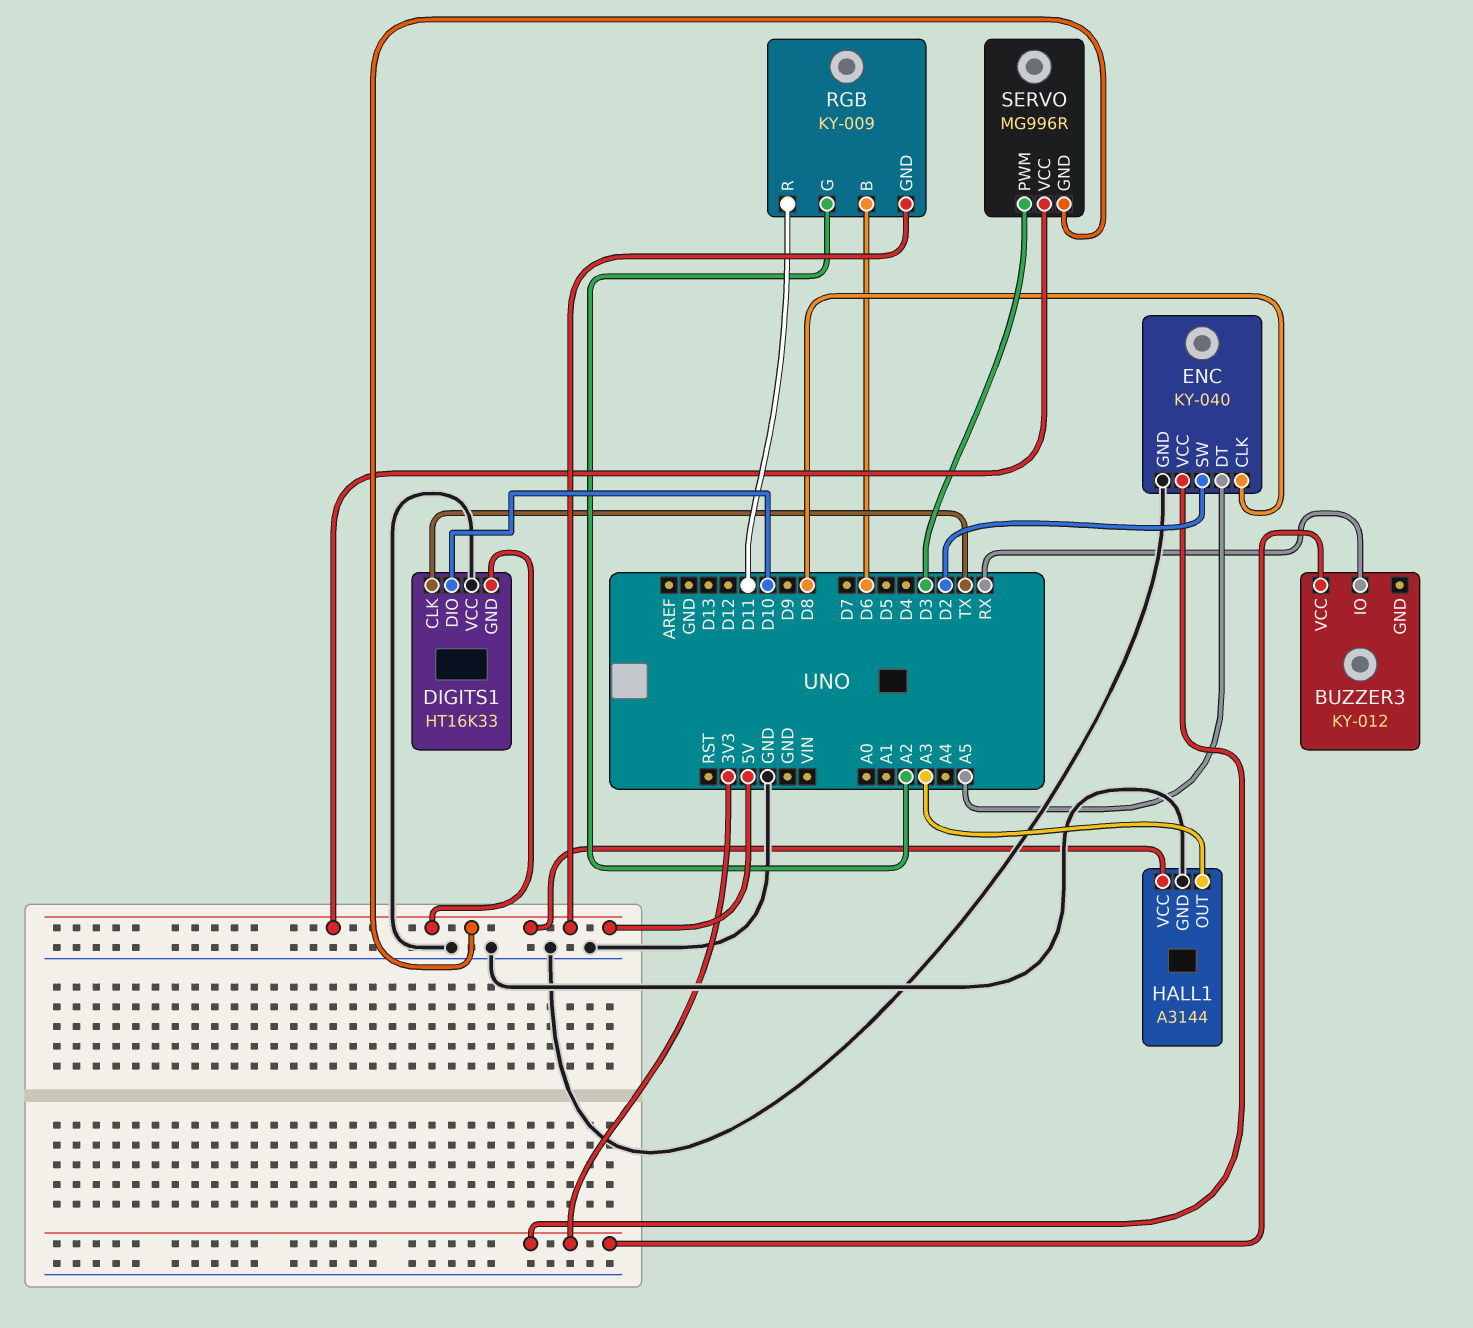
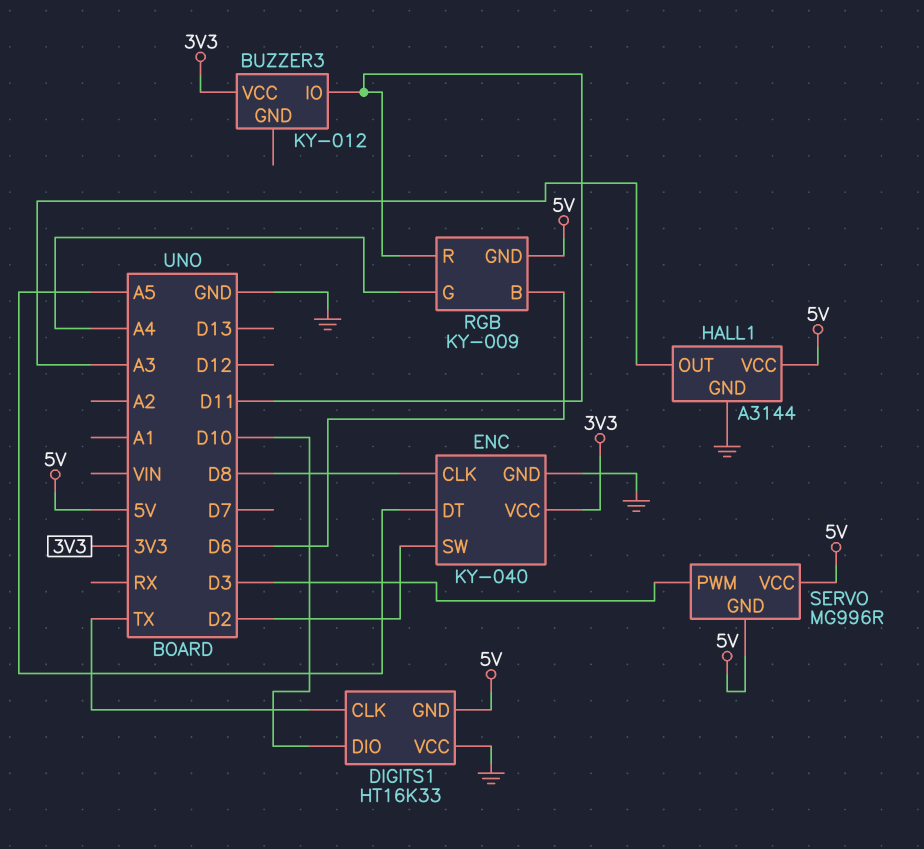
BUZZER3 pin IO: RX -> D11
RGB pin G: A2 -> A4

